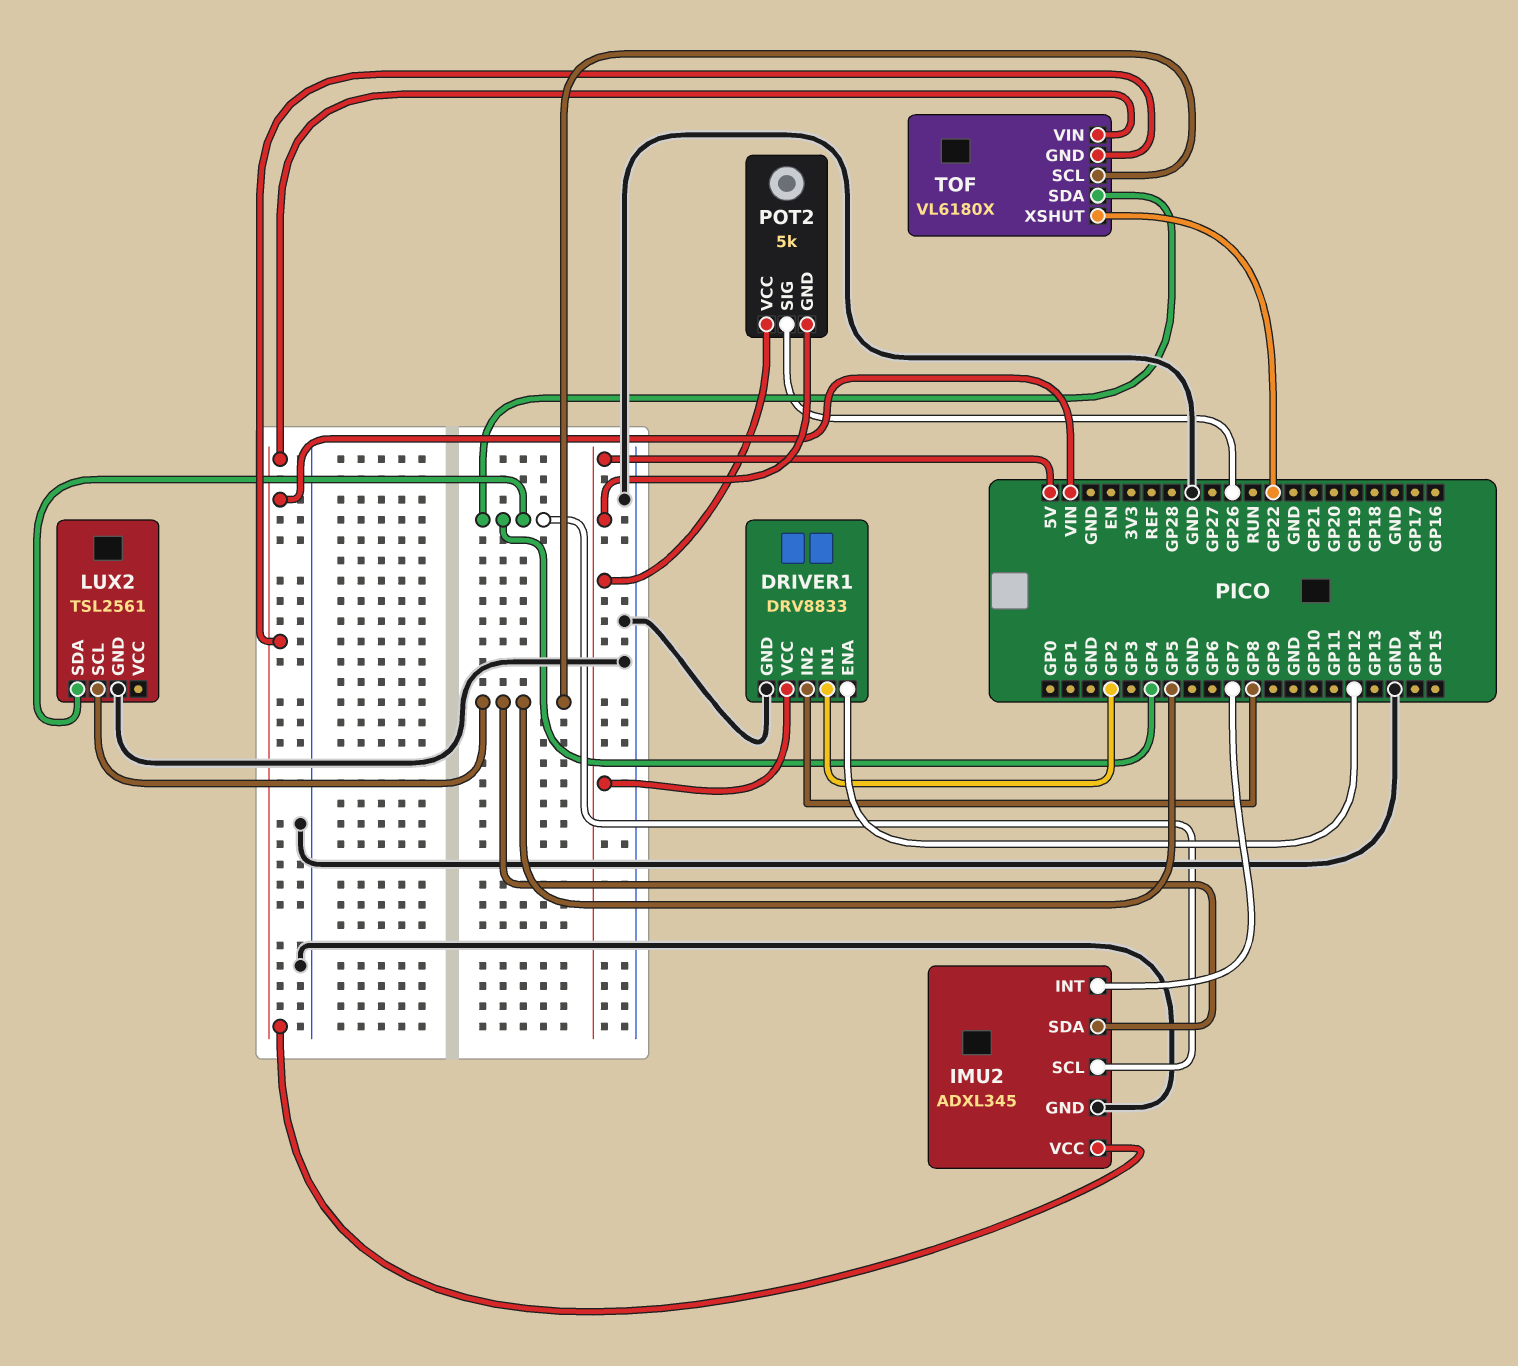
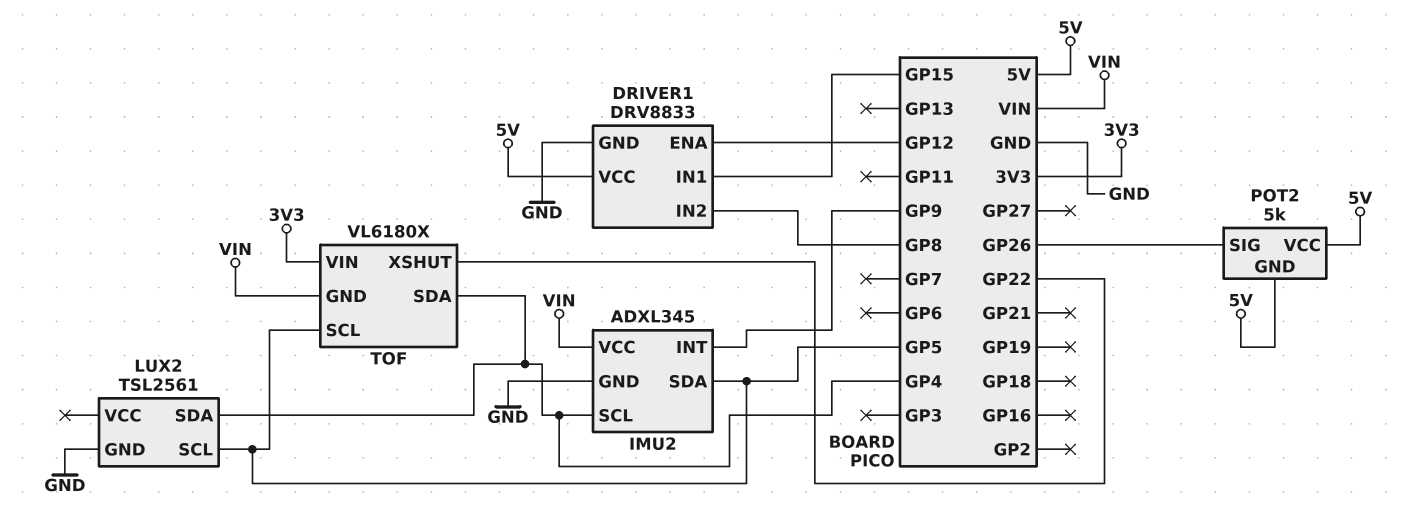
DRIVER1 pin IN1: GP2 -> GP15
IMU2 pin INT: GP7 -> GP9
TOF pin VIN: VIN -> 3V3

